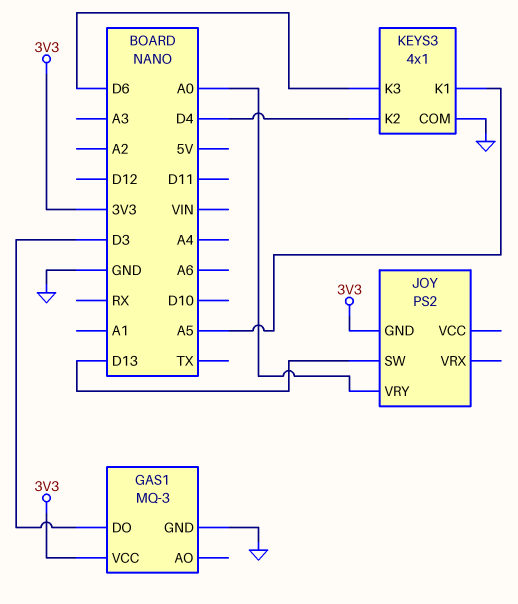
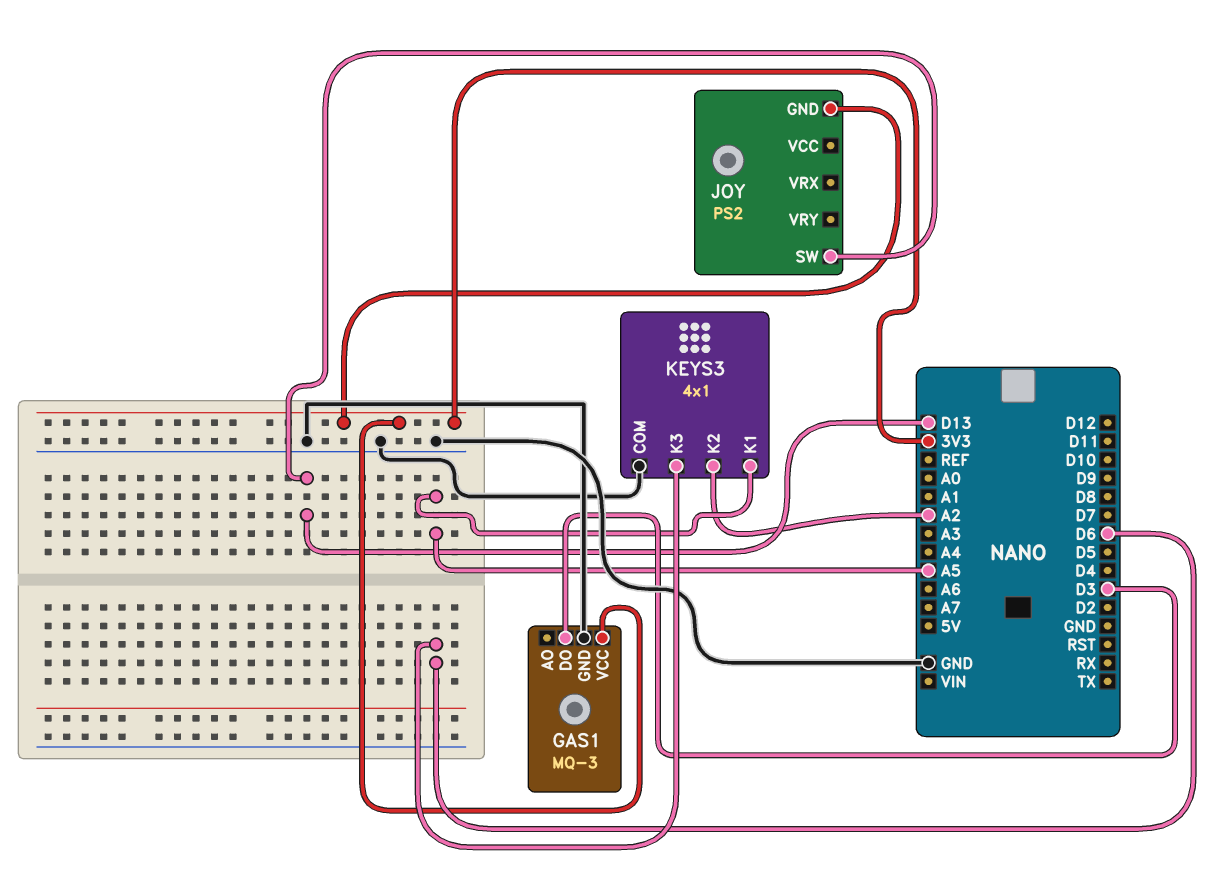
JOY pin VRY: A0 -> none
KEYS3 pin K2: D4 -> A2

